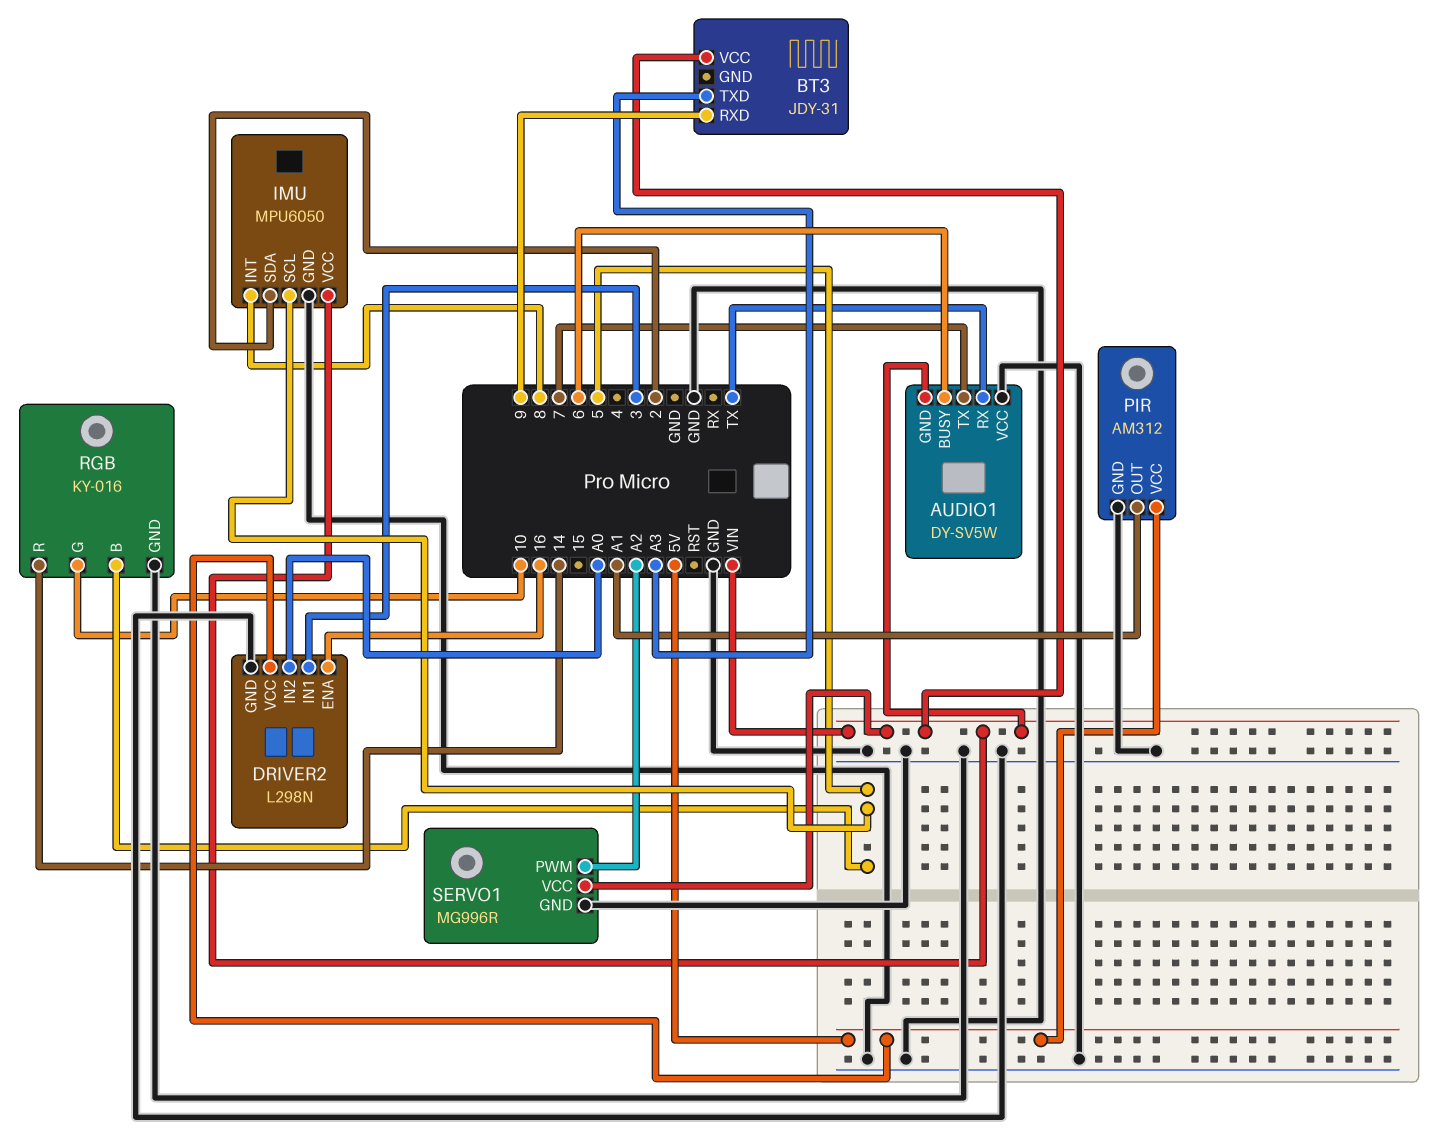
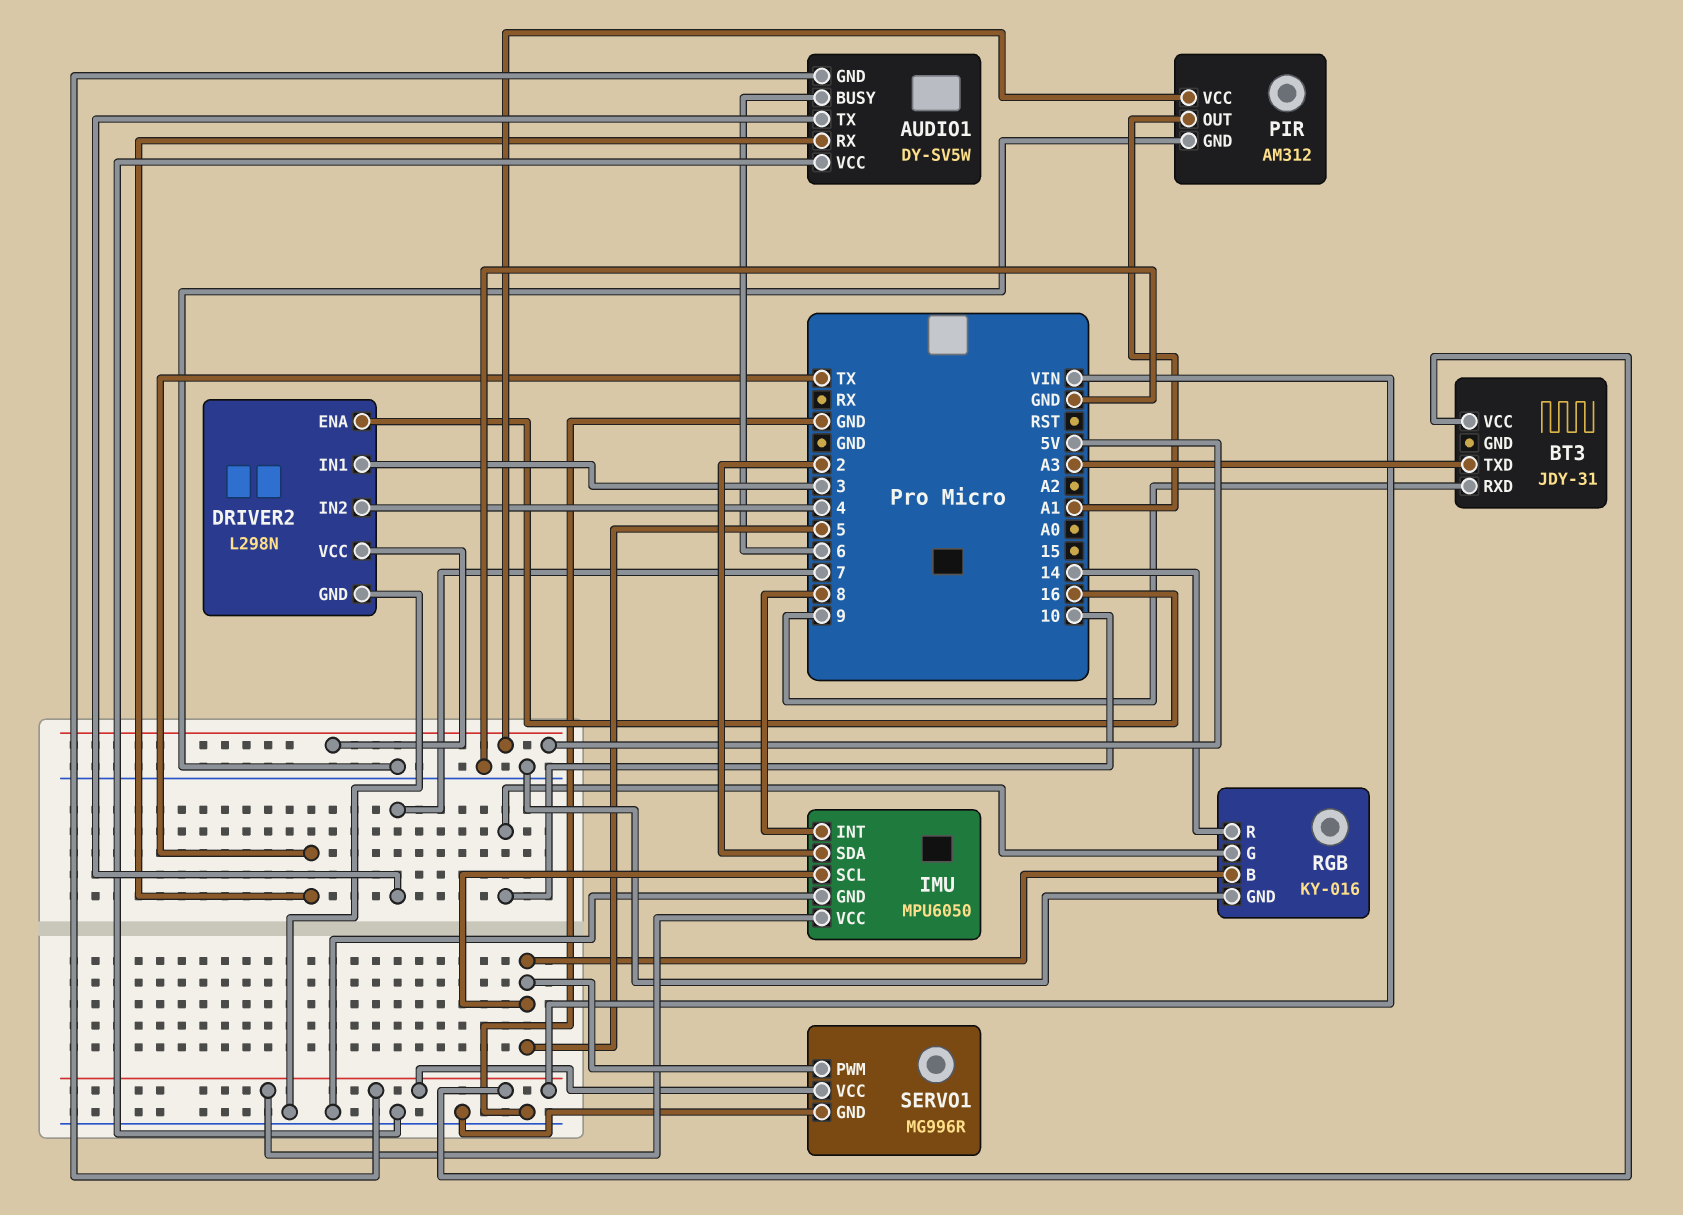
DRIVER2 pin IN2: A0 -> 4
SERVO1 pin PWM: A2 -> 5

